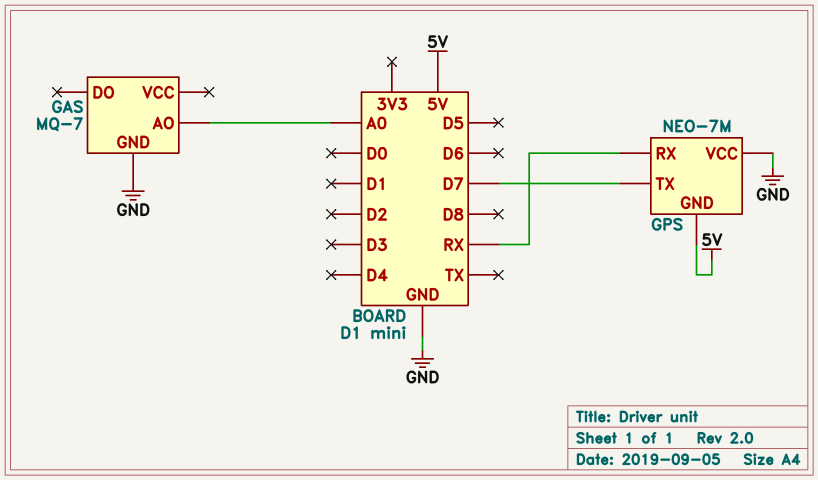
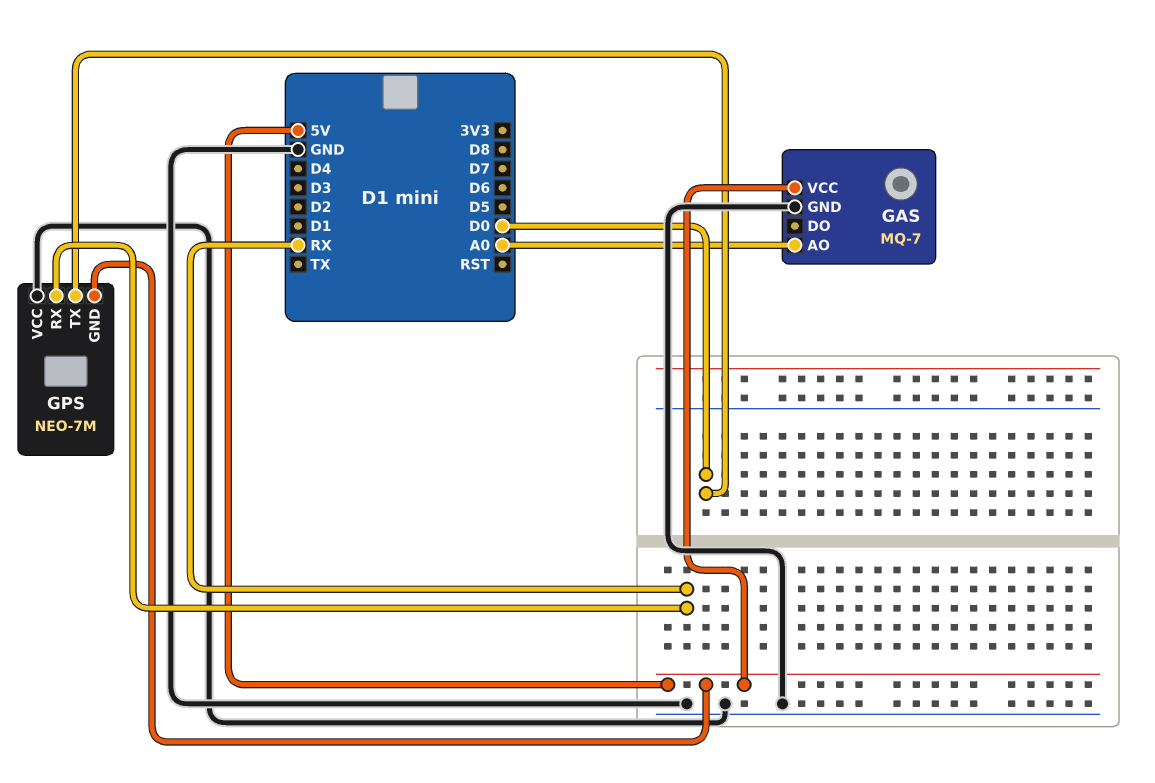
GAS pin VCC: none -> 5V
GPS pin TX: D7 -> D0

